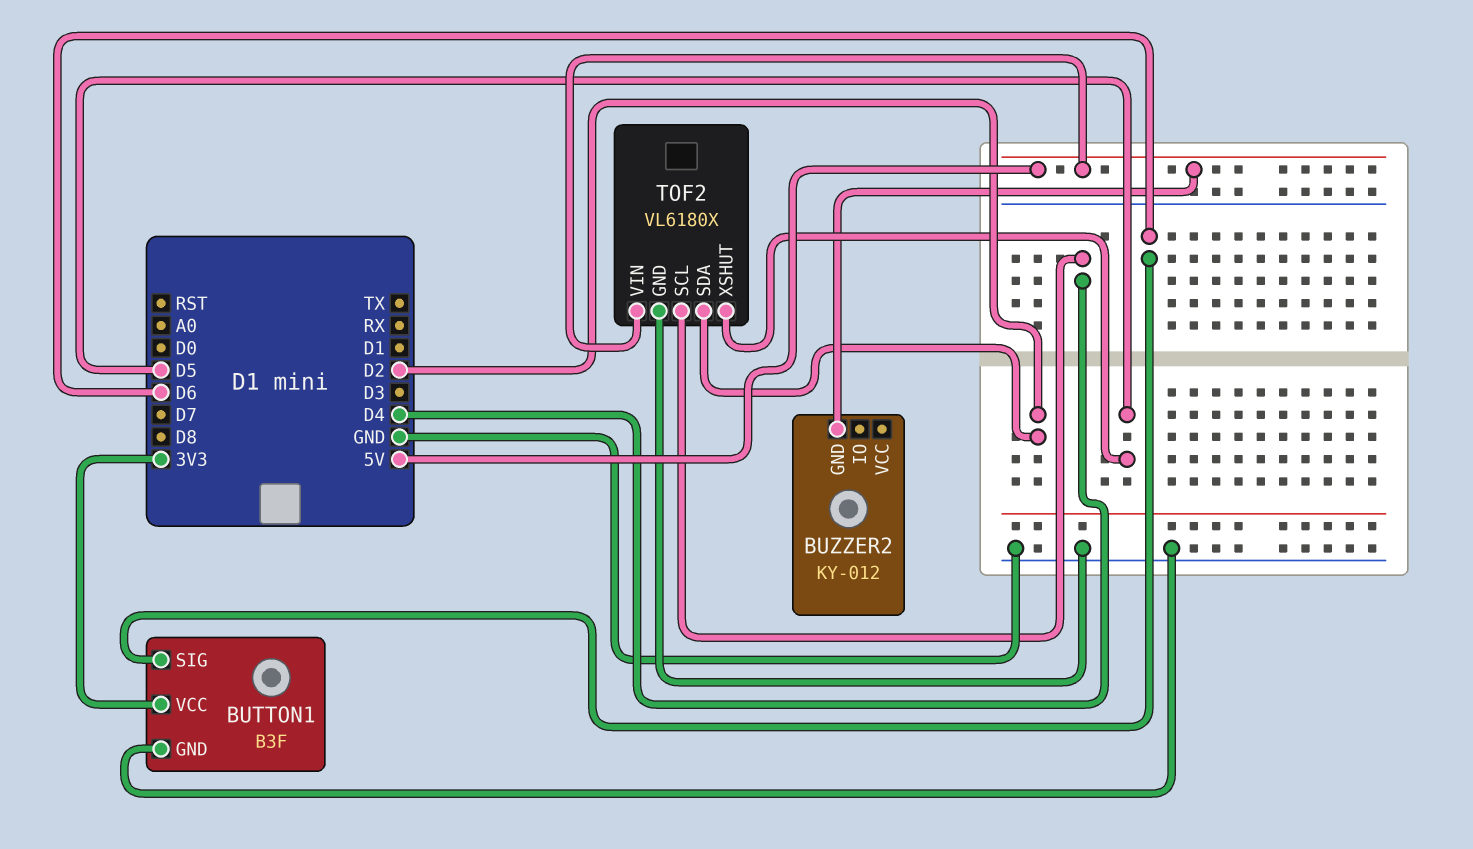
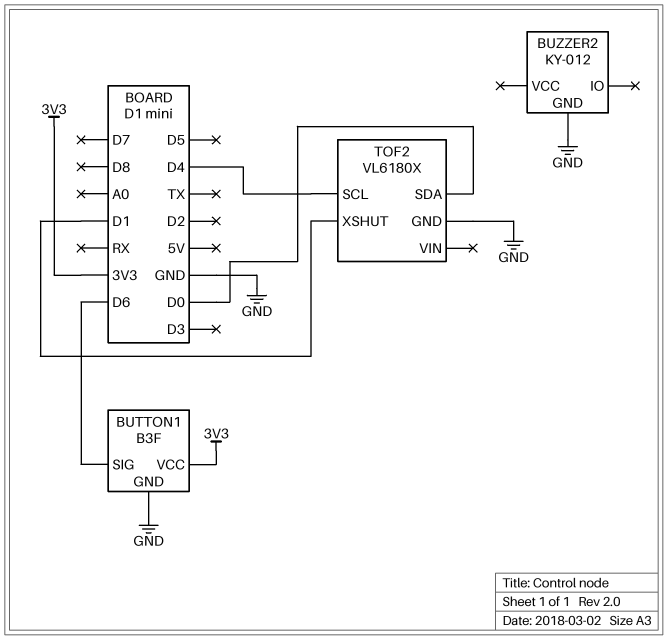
BUZZER2 pin GND: 5V -> GND
TOF2 pin SDA: D2 -> D0
TOF2 pin VIN: 5V -> none
TOF2 pin XSHUT: D5 -> D1

